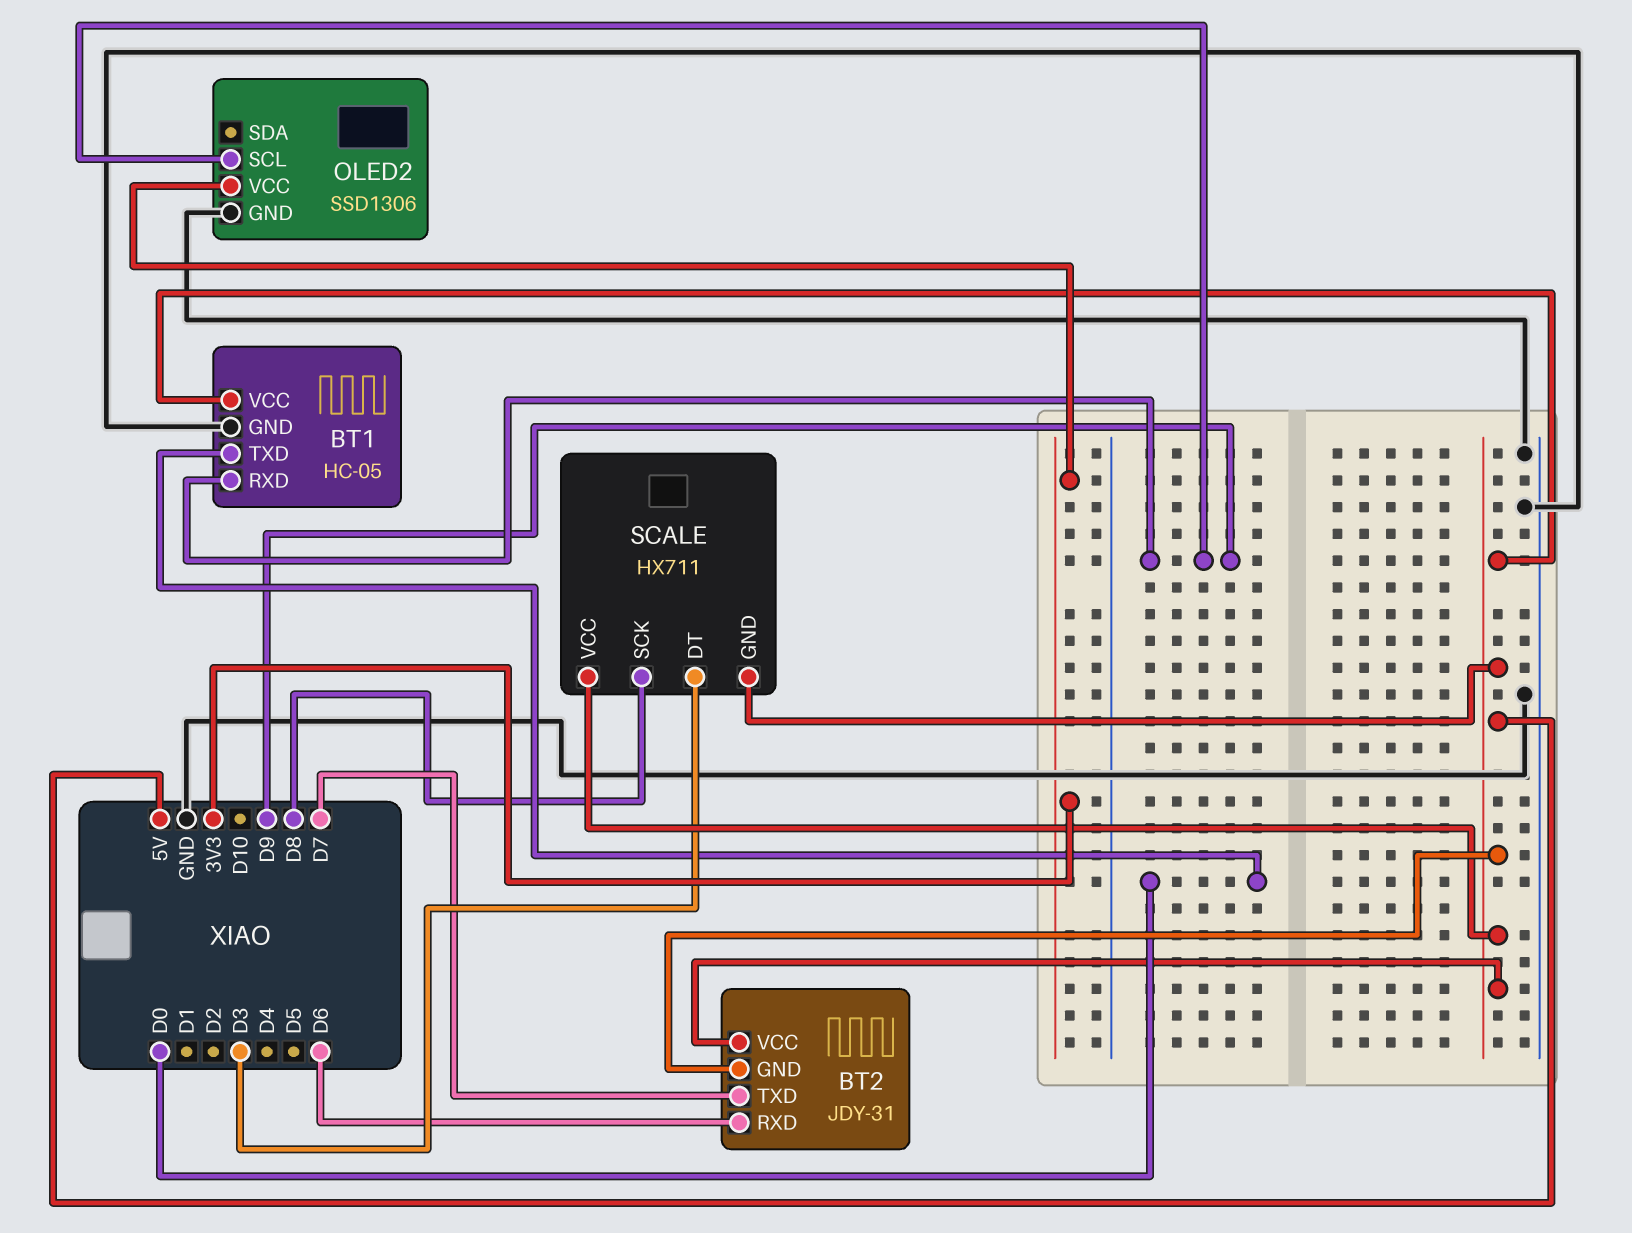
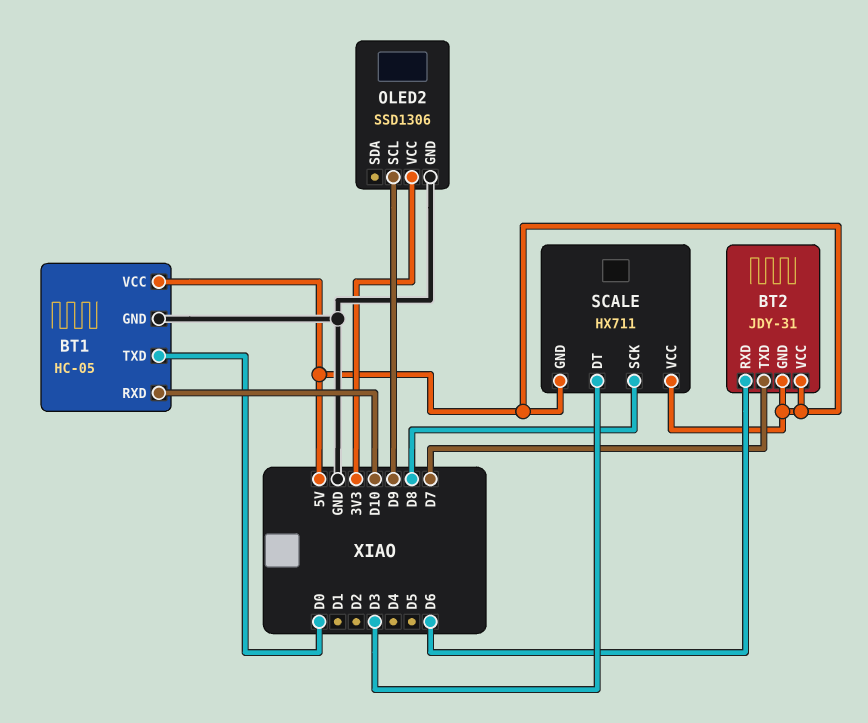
BT1 pin RXD: D9 -> D10

